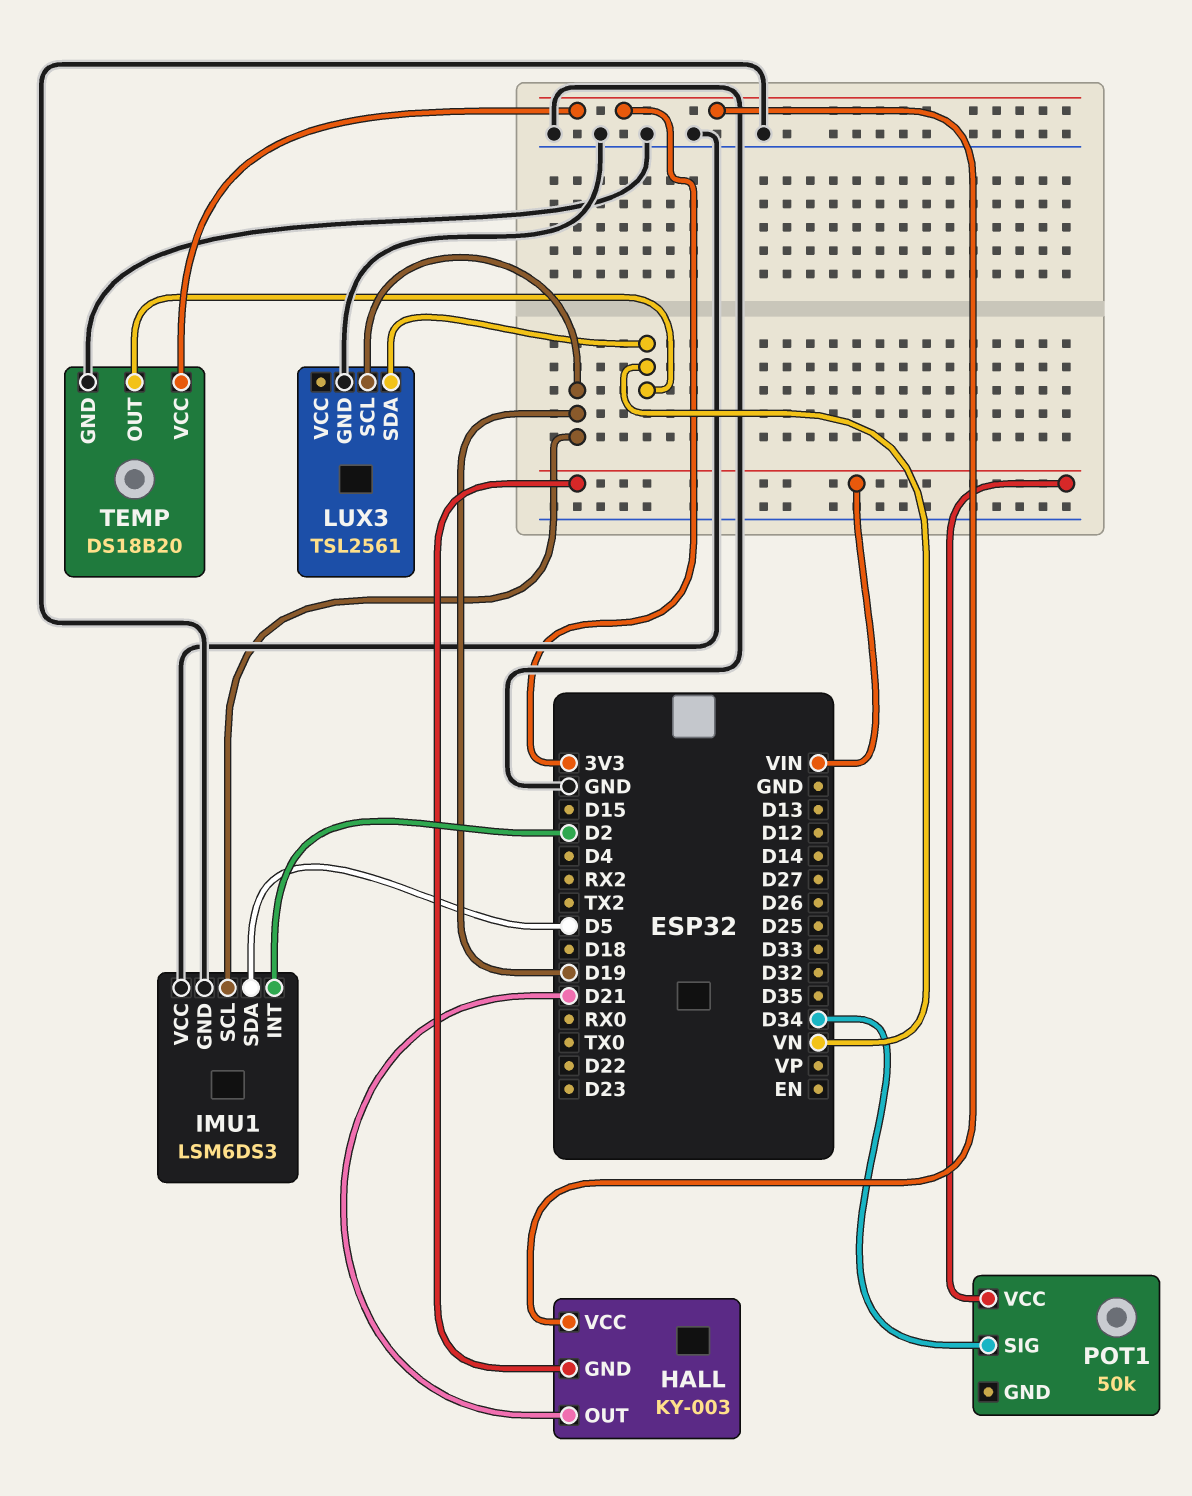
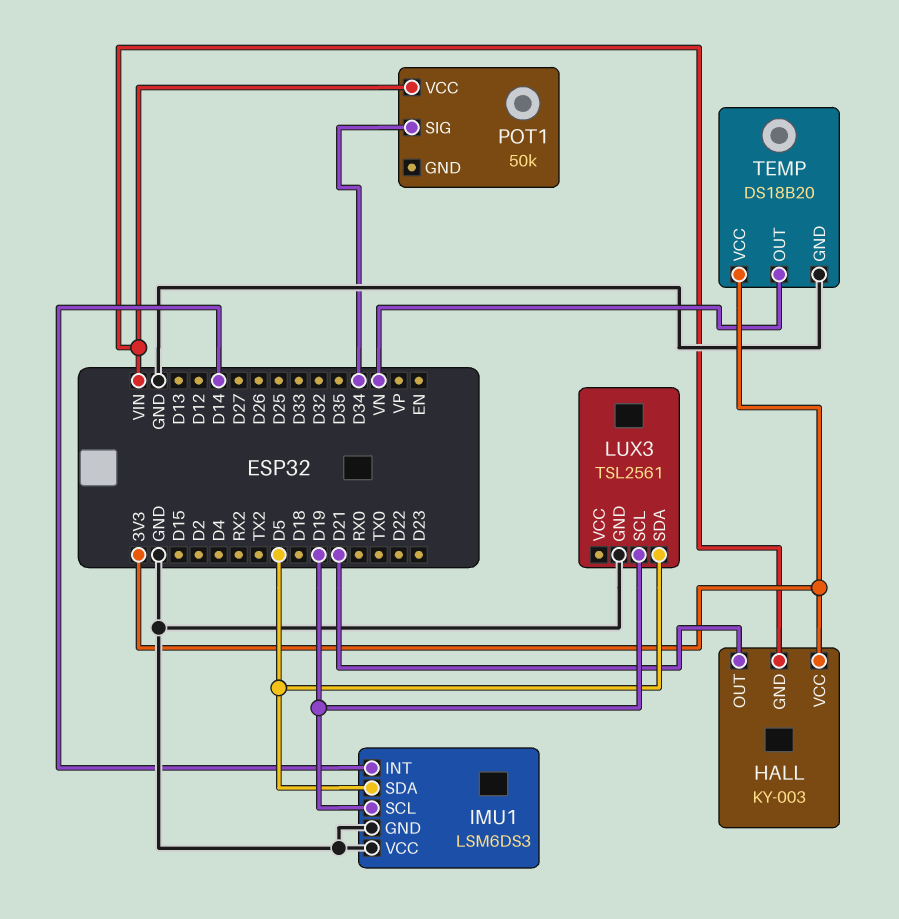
IMU1 pin INT: D2 -> D14
LUX3 pin SDA: VN -> D5

